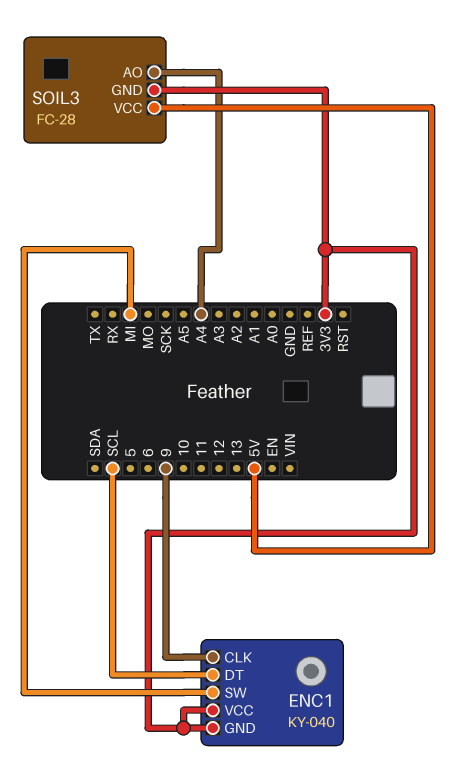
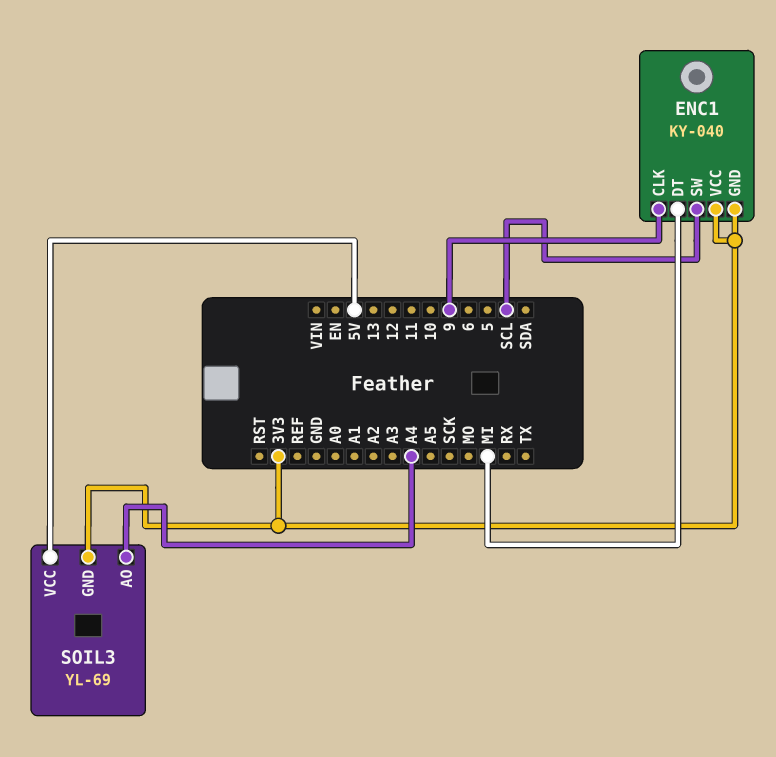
ENC1 pin DT: SCL -> MI
ENC1 pin SW: MI -> SCL
SOIL3: FC-28 -> YL-69

